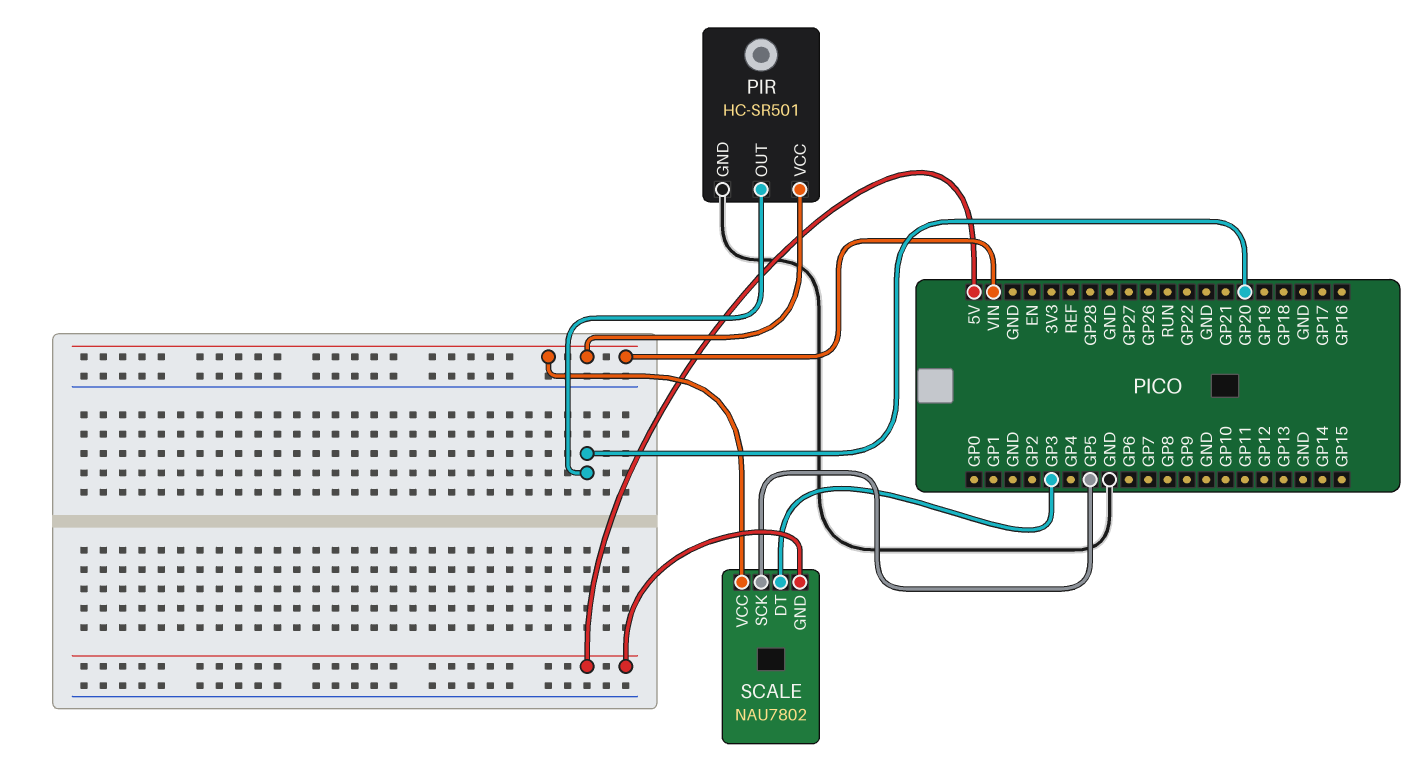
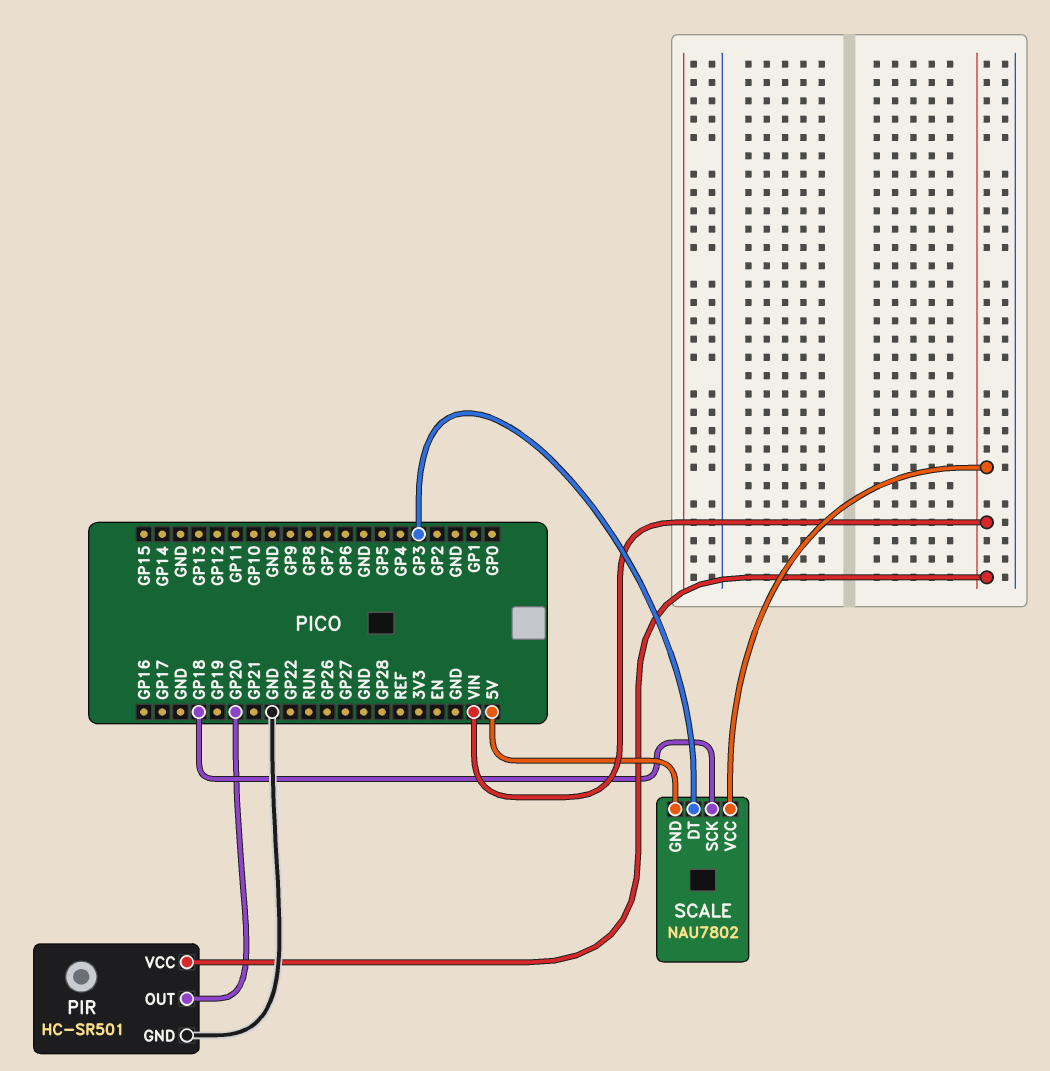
SCALE pin SCK: GP5 -> GP18

